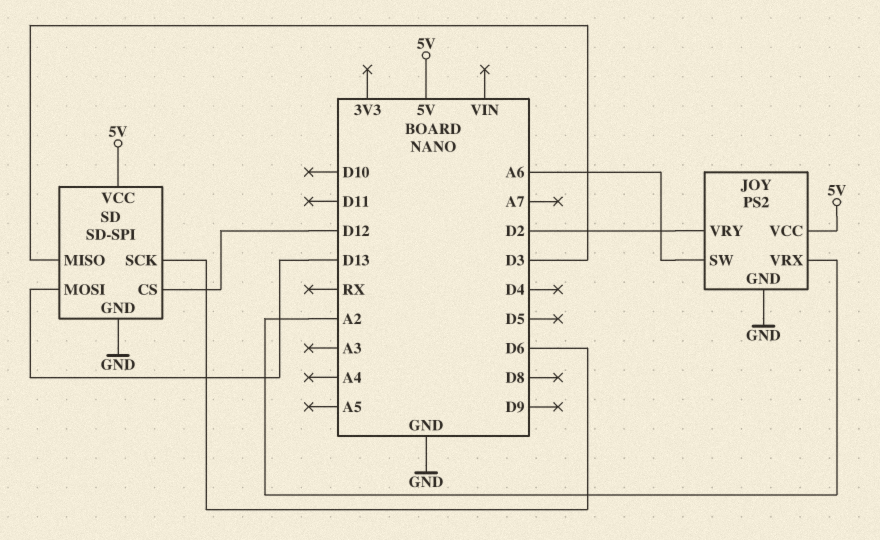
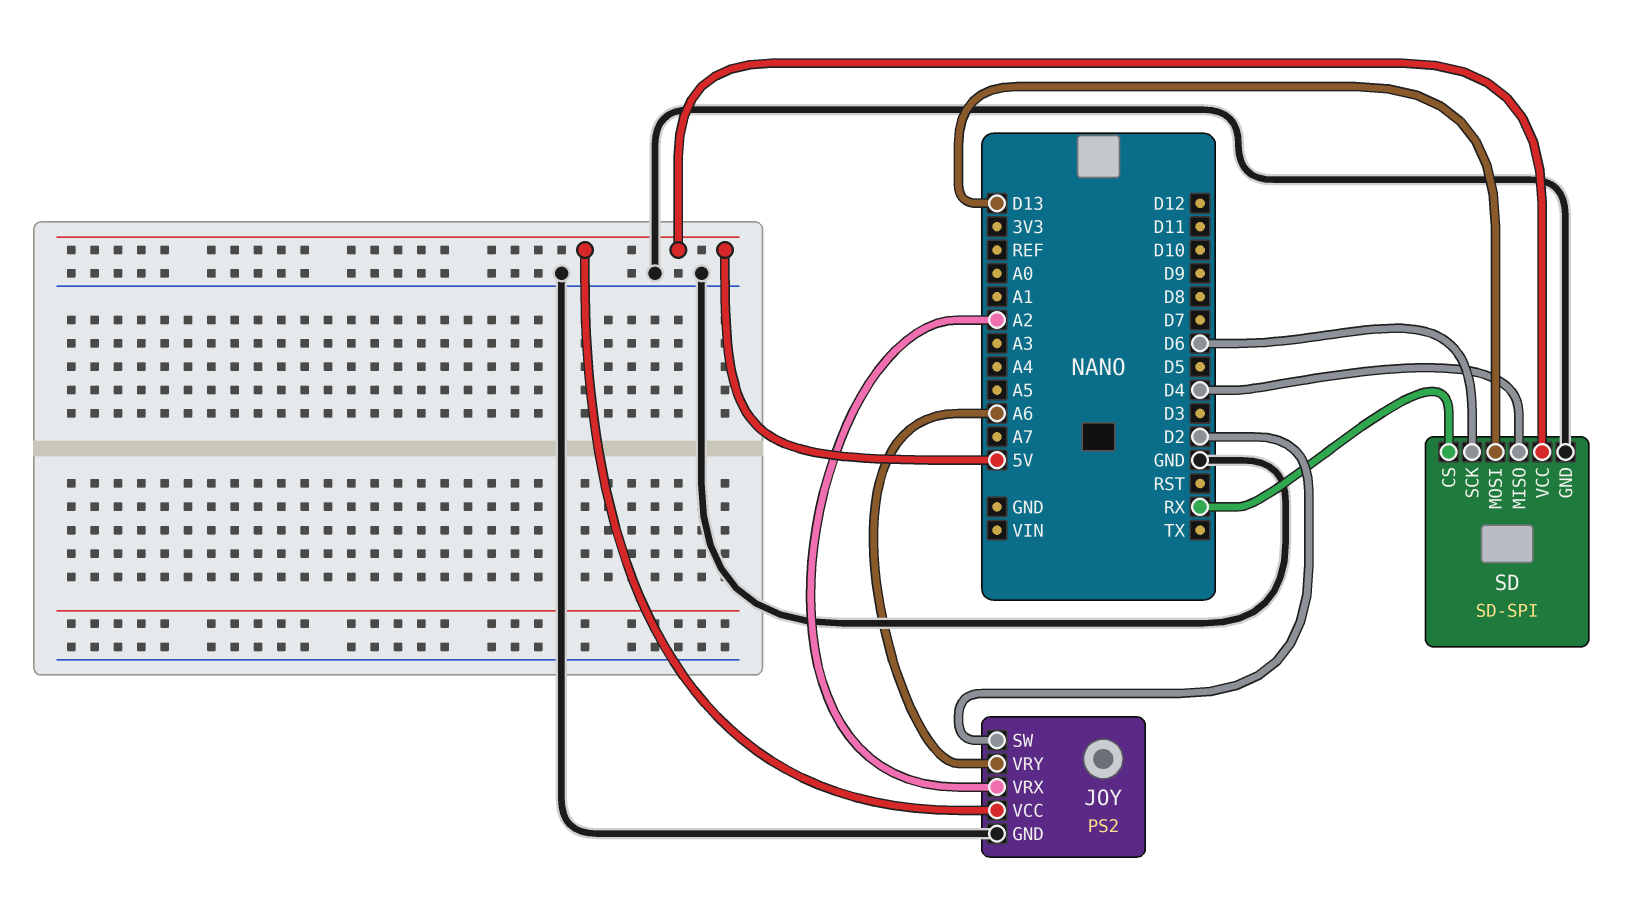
JOY pin SW: A6 -> D2
JOY pin VRY: D2 -> A6
SD pin CS: D12 -> RX
SD pin MISO: D3 -> D4

